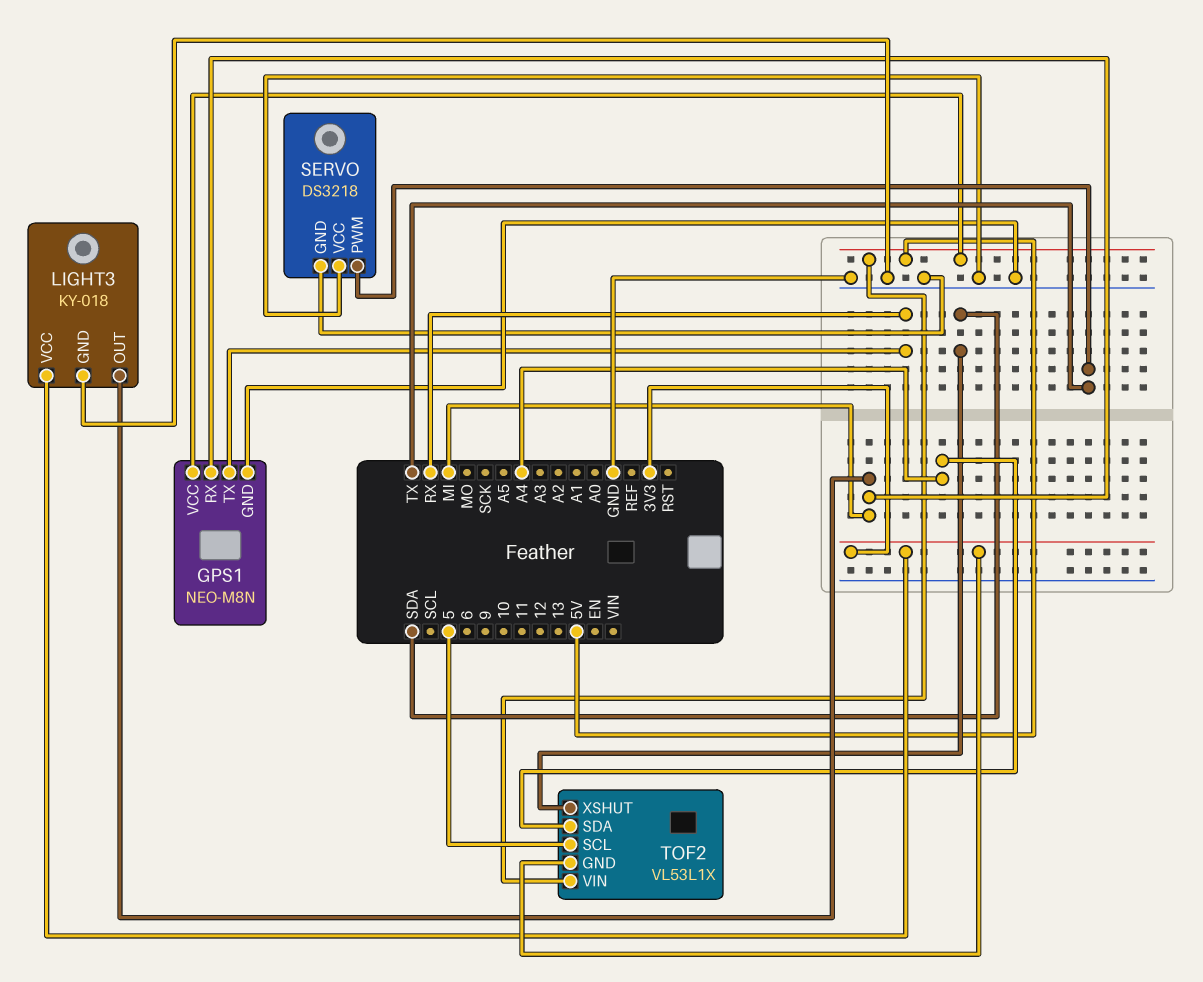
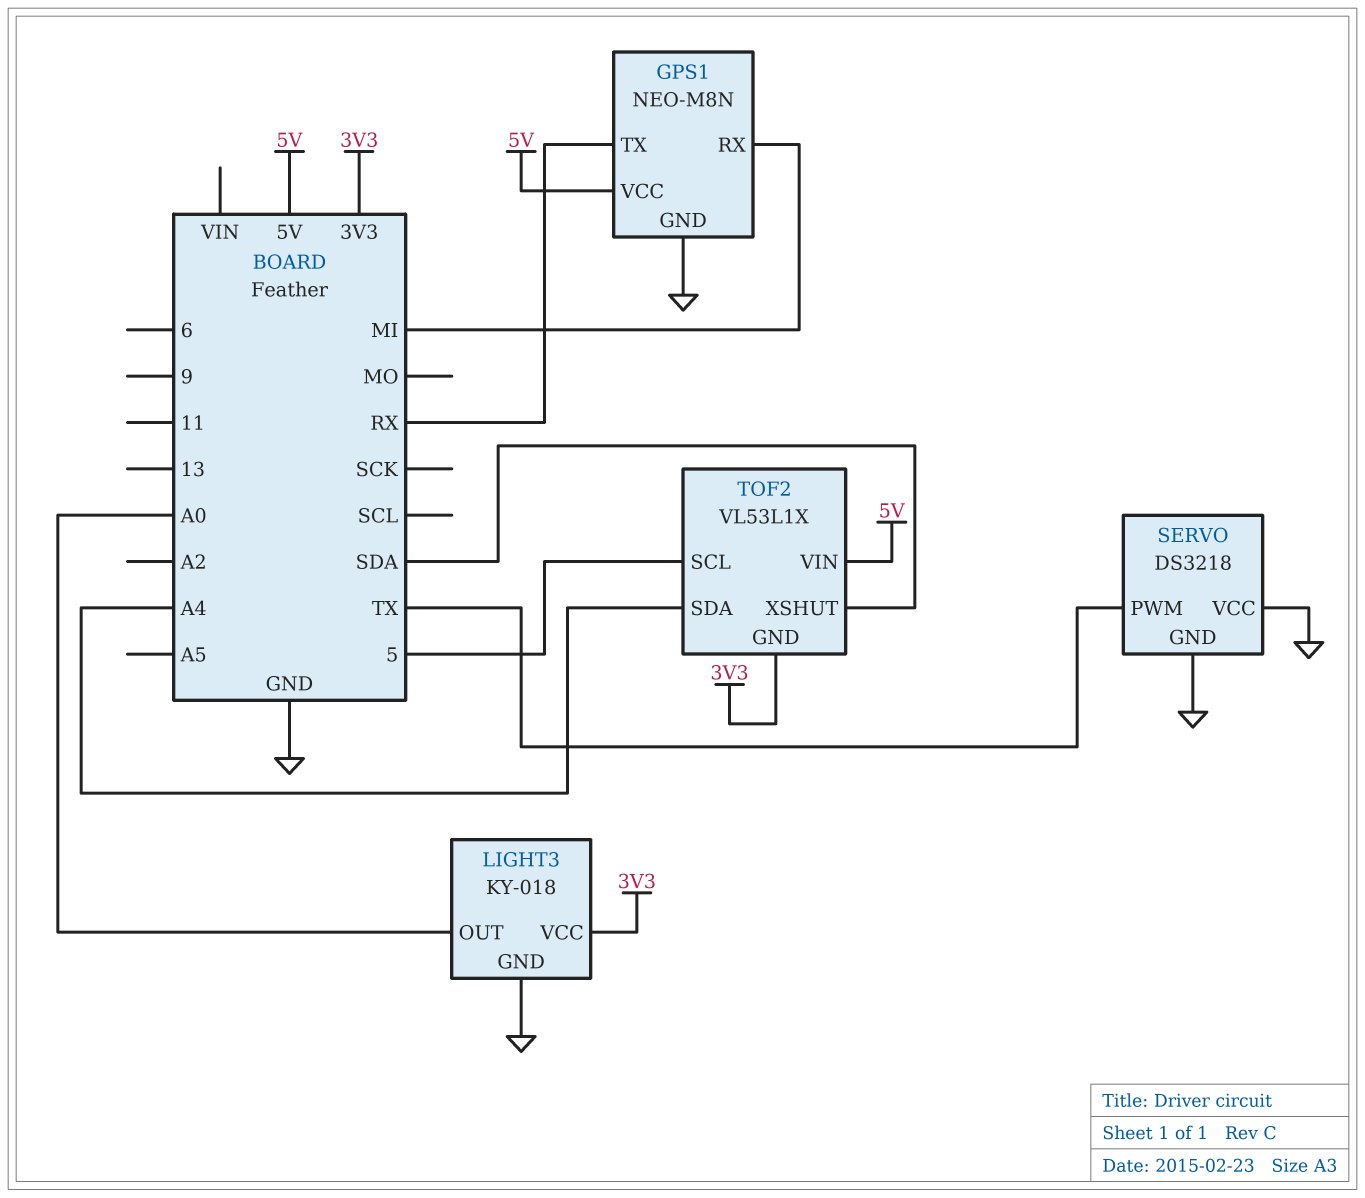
LIGHT3 pin OUT: MI -> A0

